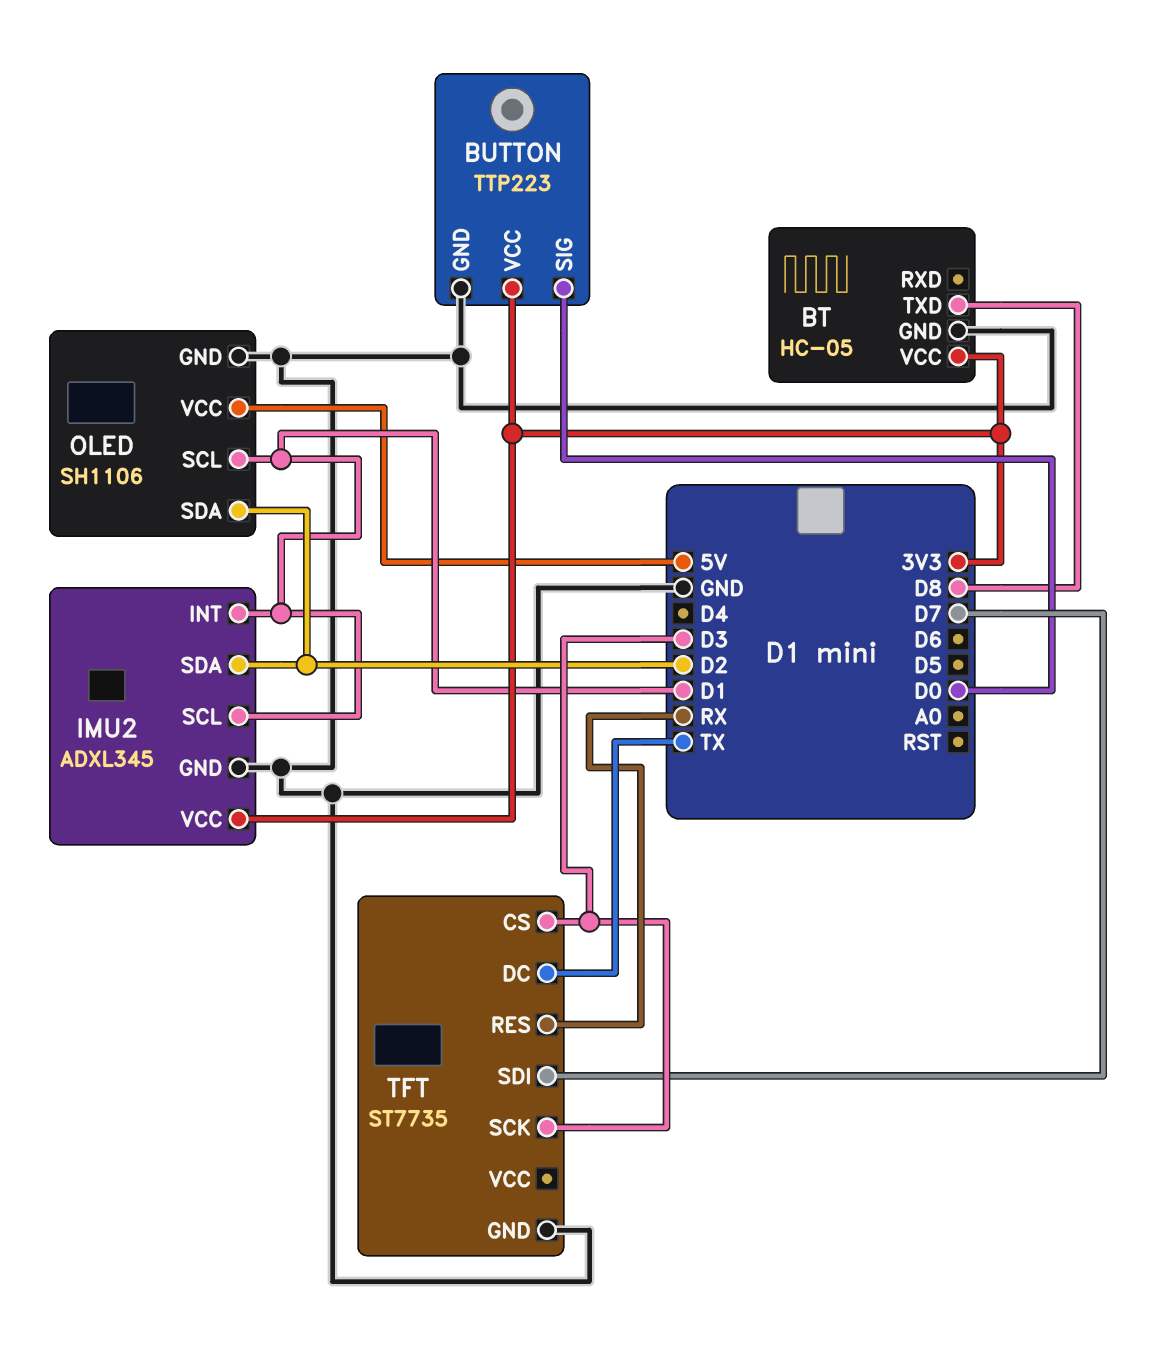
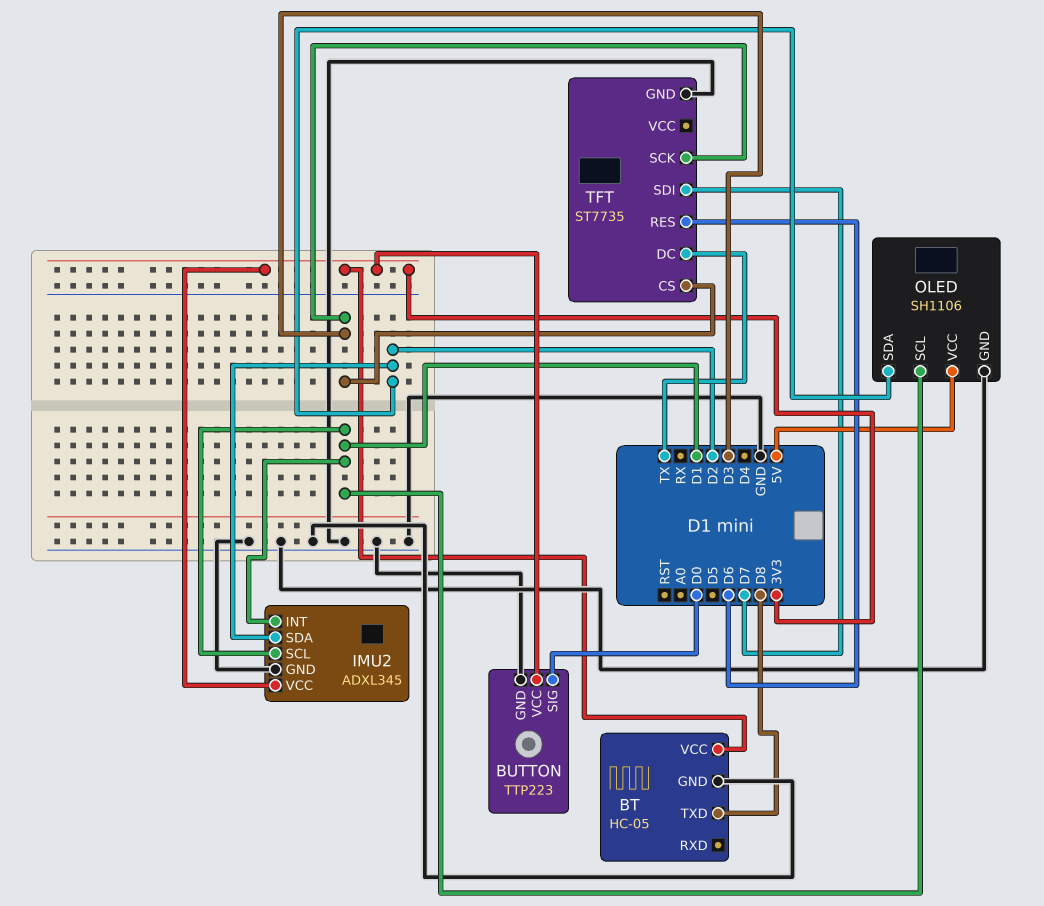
TFT pin RES: RX -> D6

